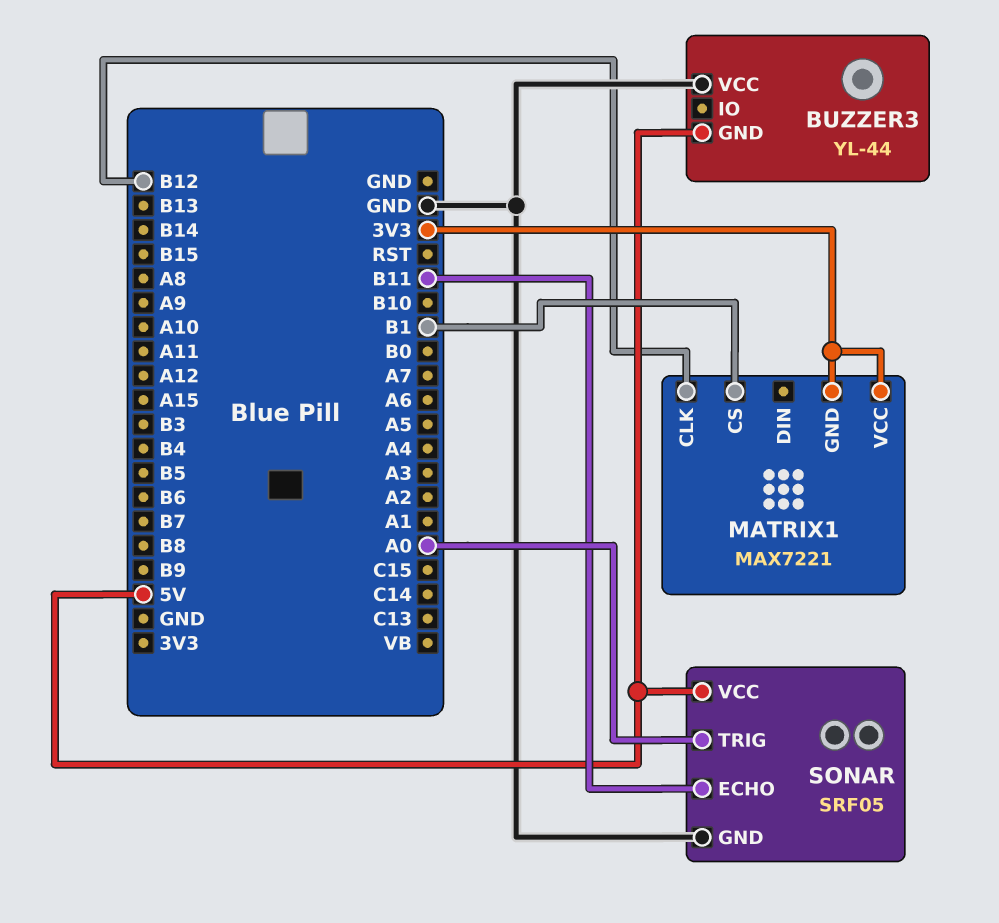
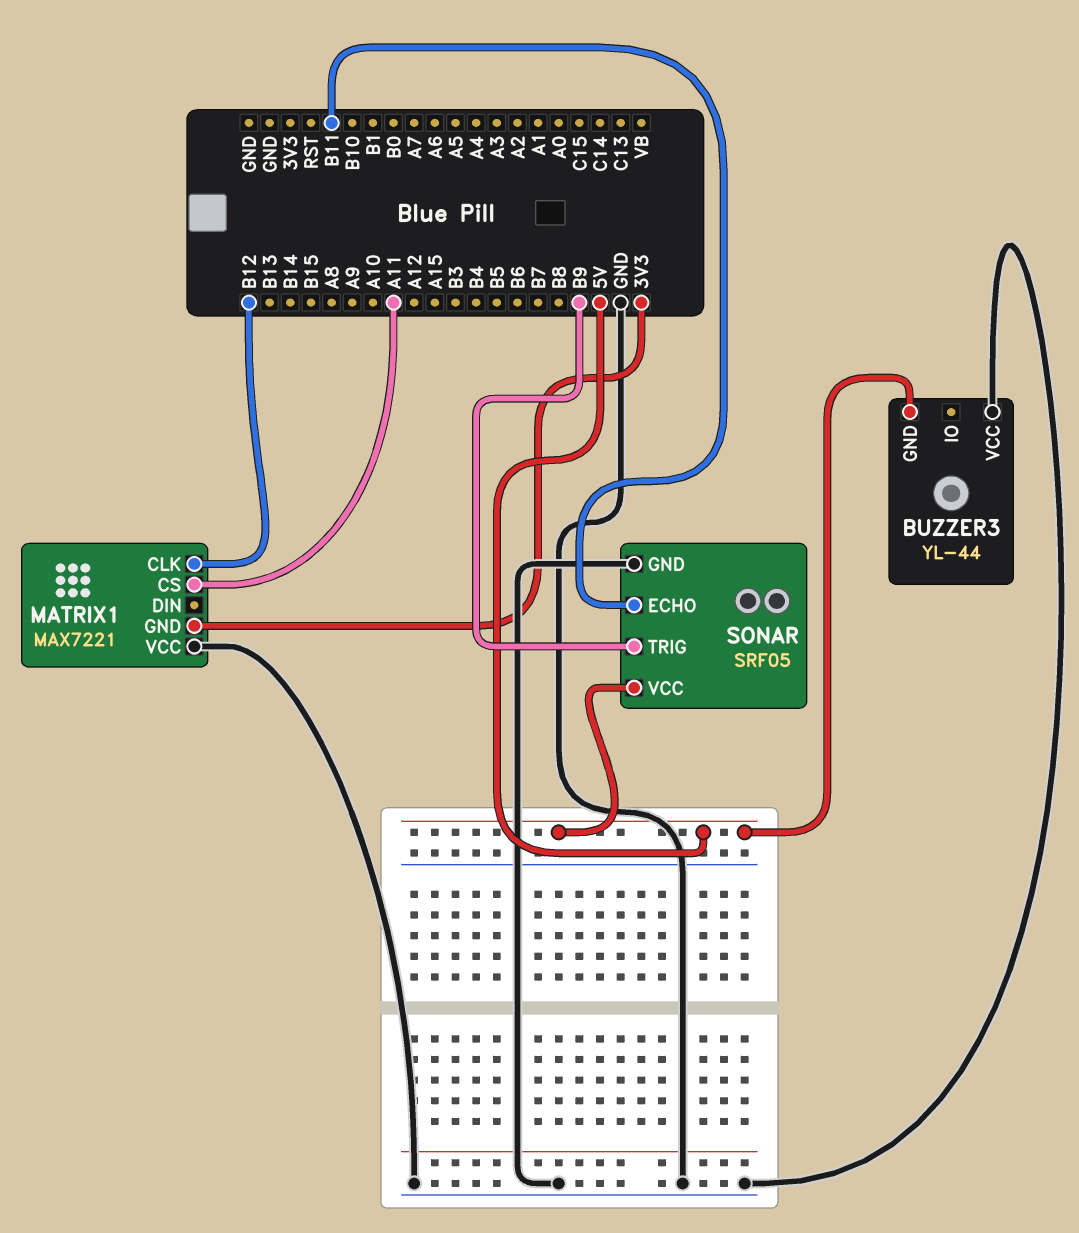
MATRIX1 pin CS: B1 -> A11
MATRIX1 pin VCC: 3V3 -> GND
SONAR pin TRIG: A0 -> B9

